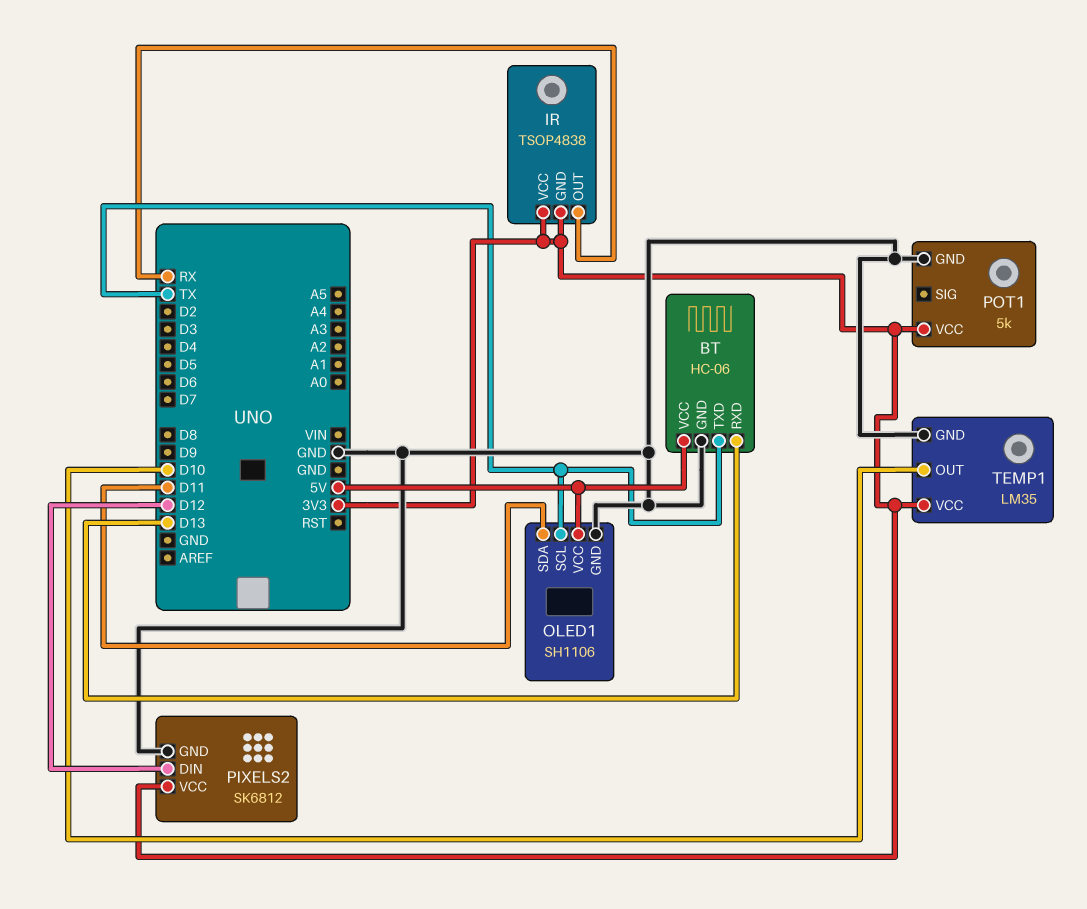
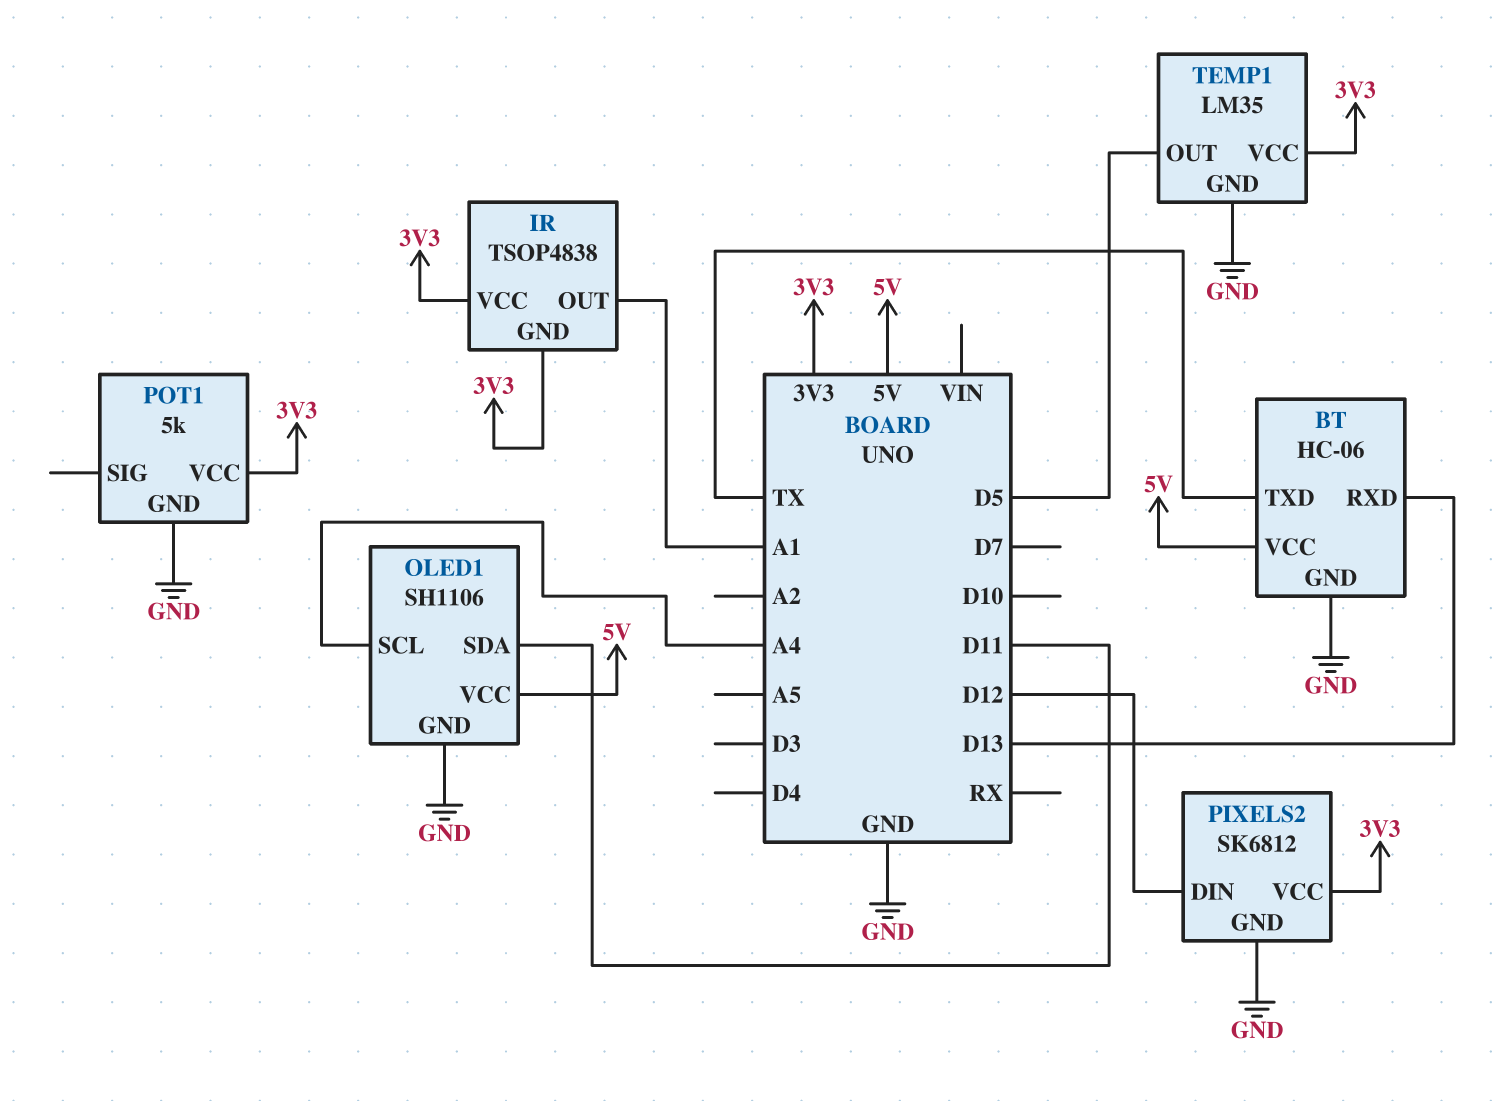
IR pin OUT: RX -> A1
OLED1 pin SCL: TX -> A4
TEMP1 pin OUT: D10 -> D5

